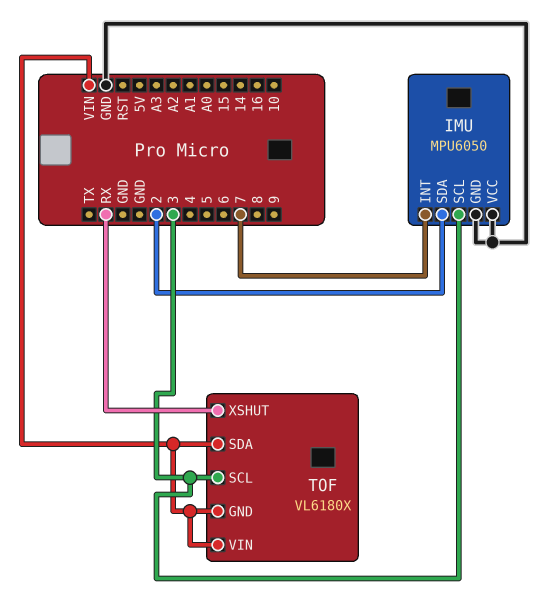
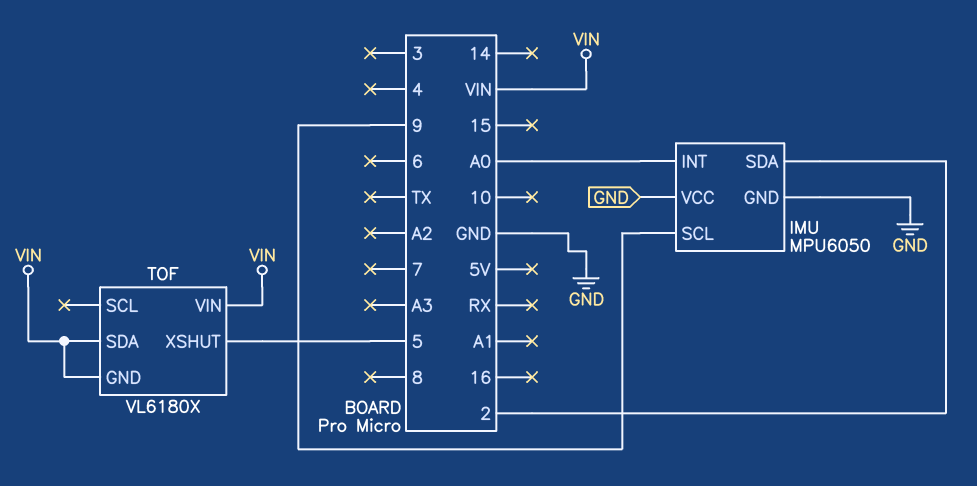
IMU pin INT: 7 -> A0
IMU pin SCL: 3 -> 9
TOF pin SCL: 3 -> none
TOF pin XSHUT: RX -> 5

